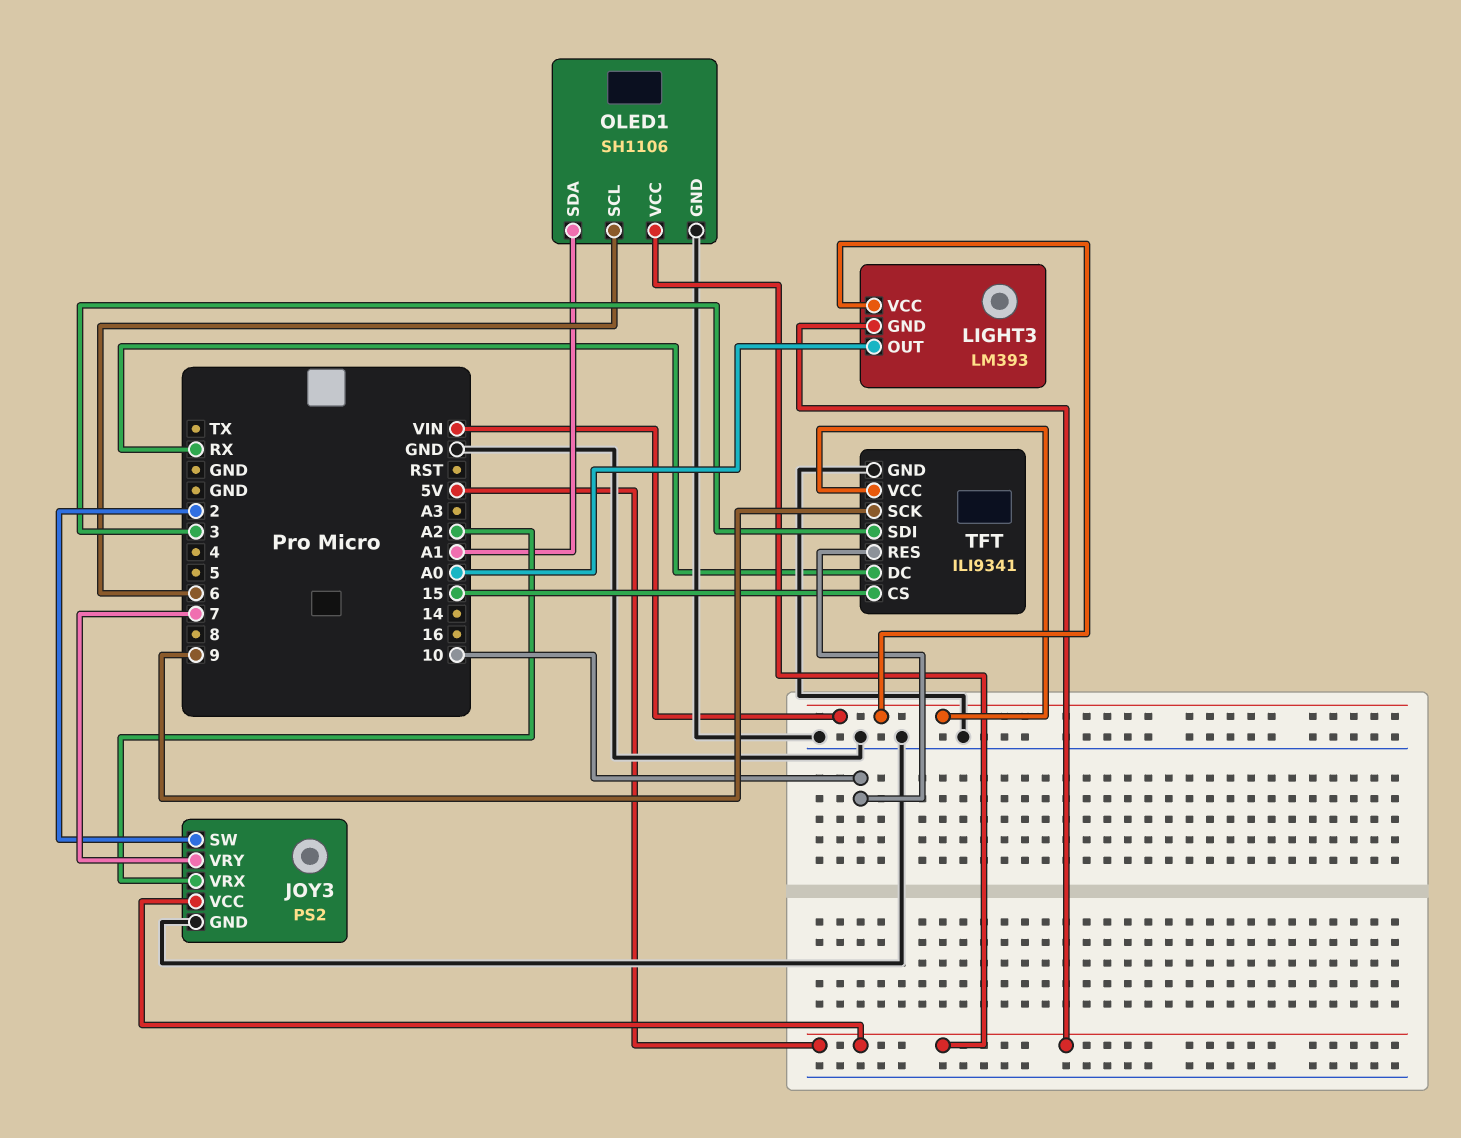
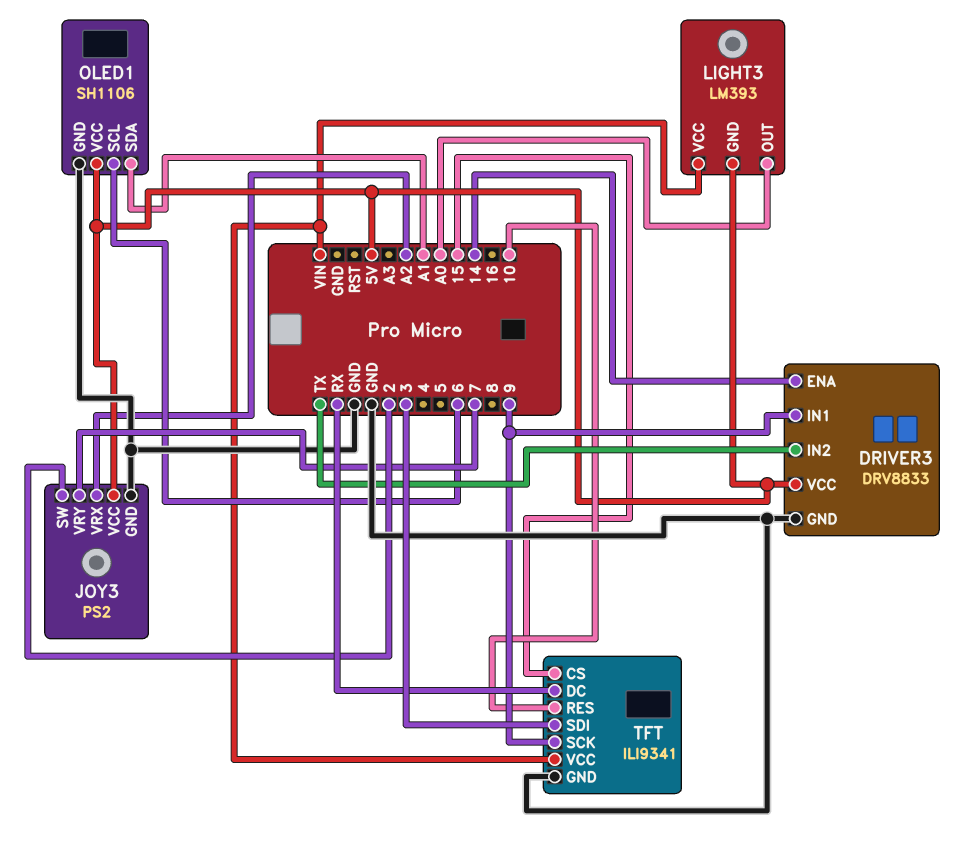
DRIVER3: none -> DRV8833
DRIVER3 pin ENA: none -> 14
DRIVER3 pin GND: none -> GND
DRIVER3 pin IN1: none -> 9
DRIVER3 pin IN2: none -> TX
DRIVER3 pin VCC: none -> 5V

